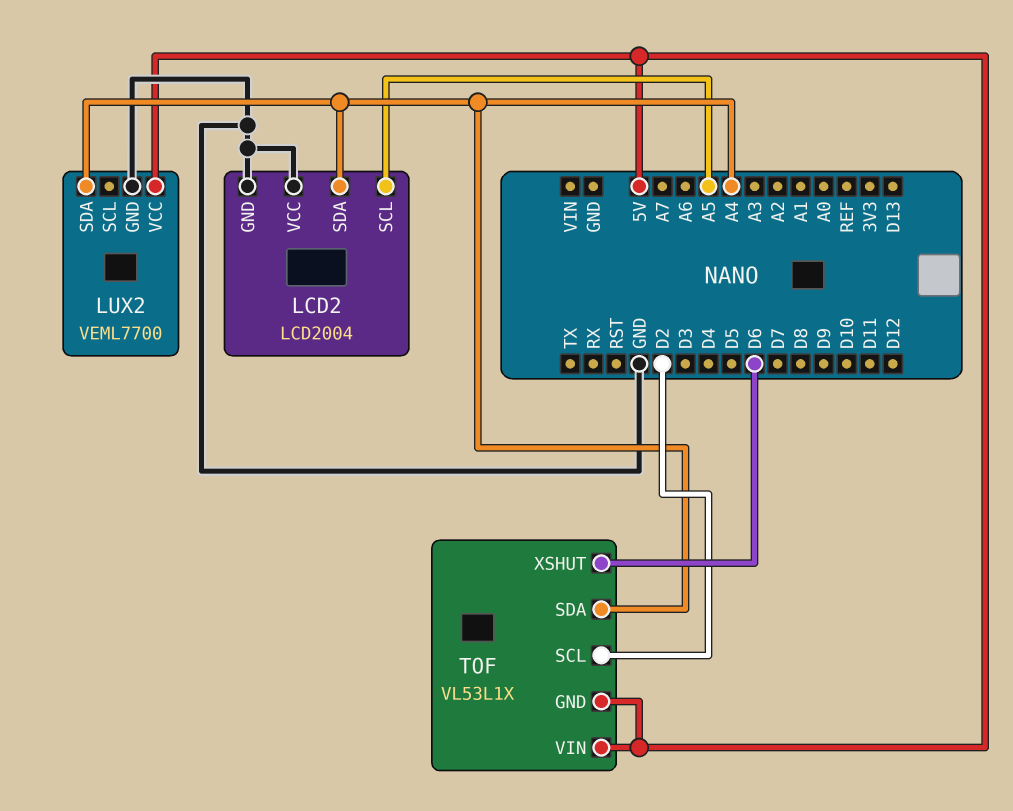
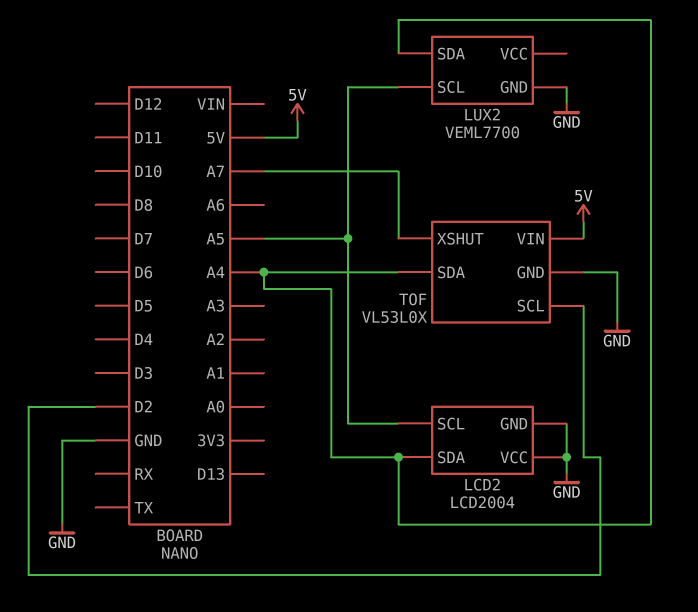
LUX2 pin SCL: none -> A5
LUX2 pin VCC: 5V -> none
TOF: VL53L1X -> VL53L0X
TOF pin GND: 5V -> GND
TOF pin XSHUT: D6 -> A7

